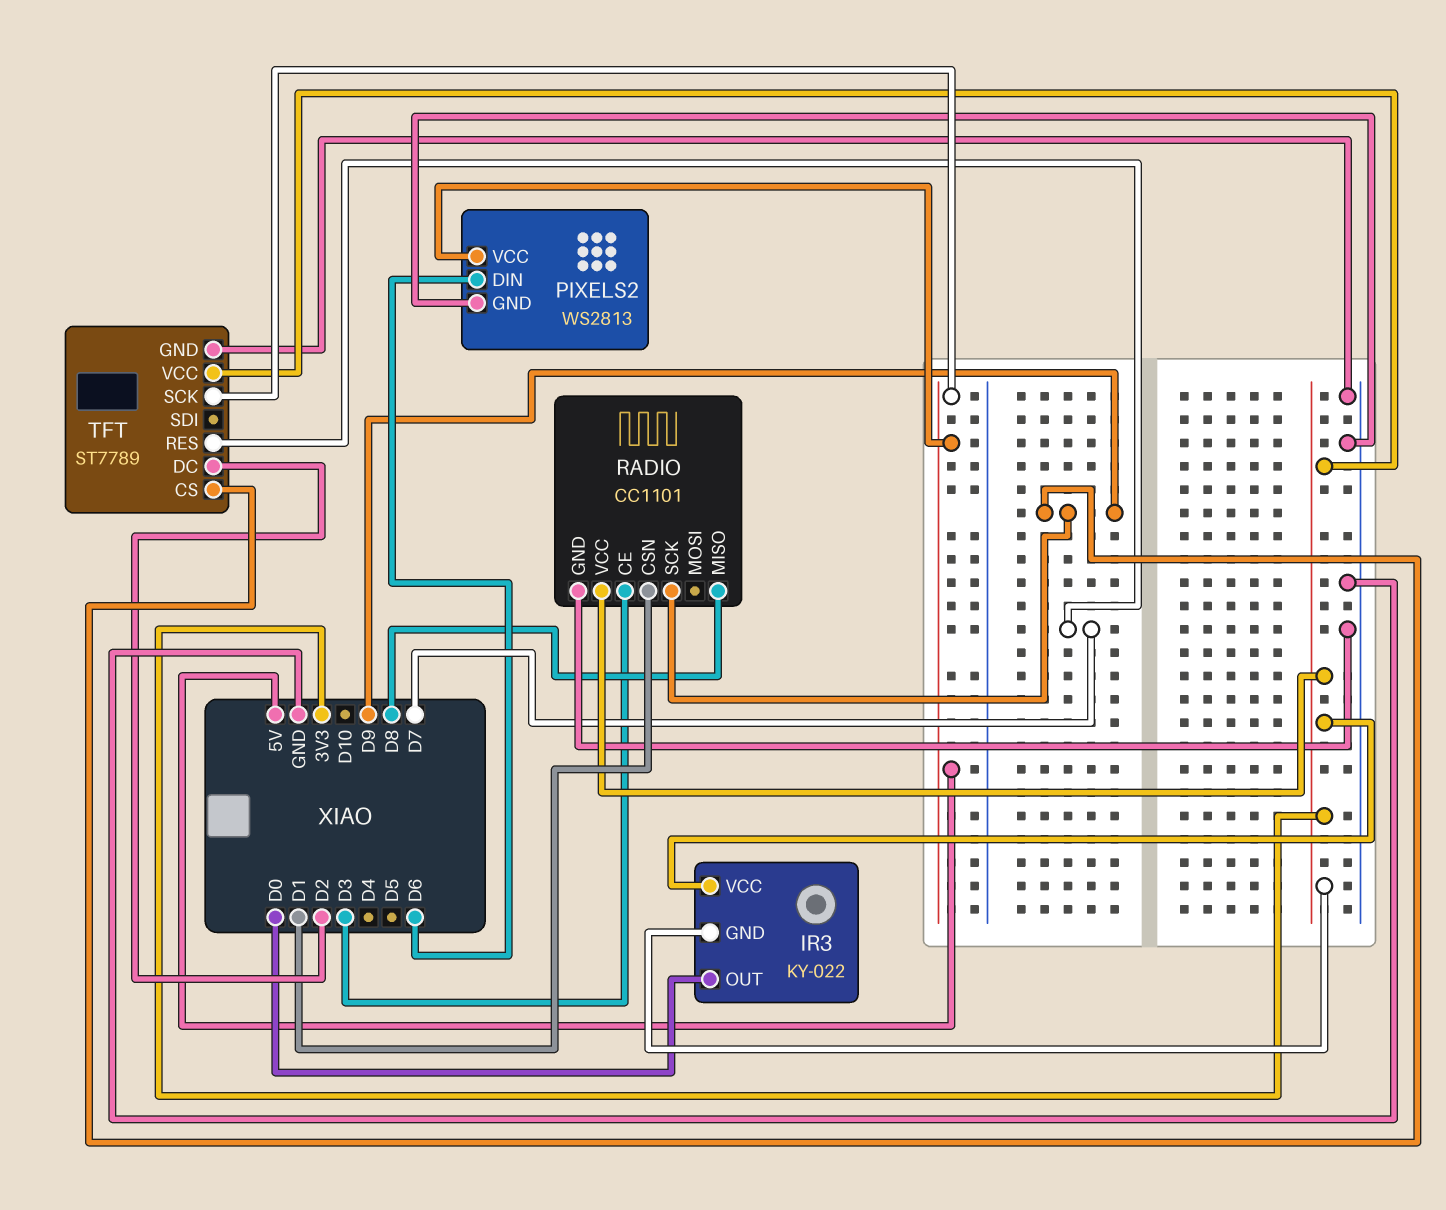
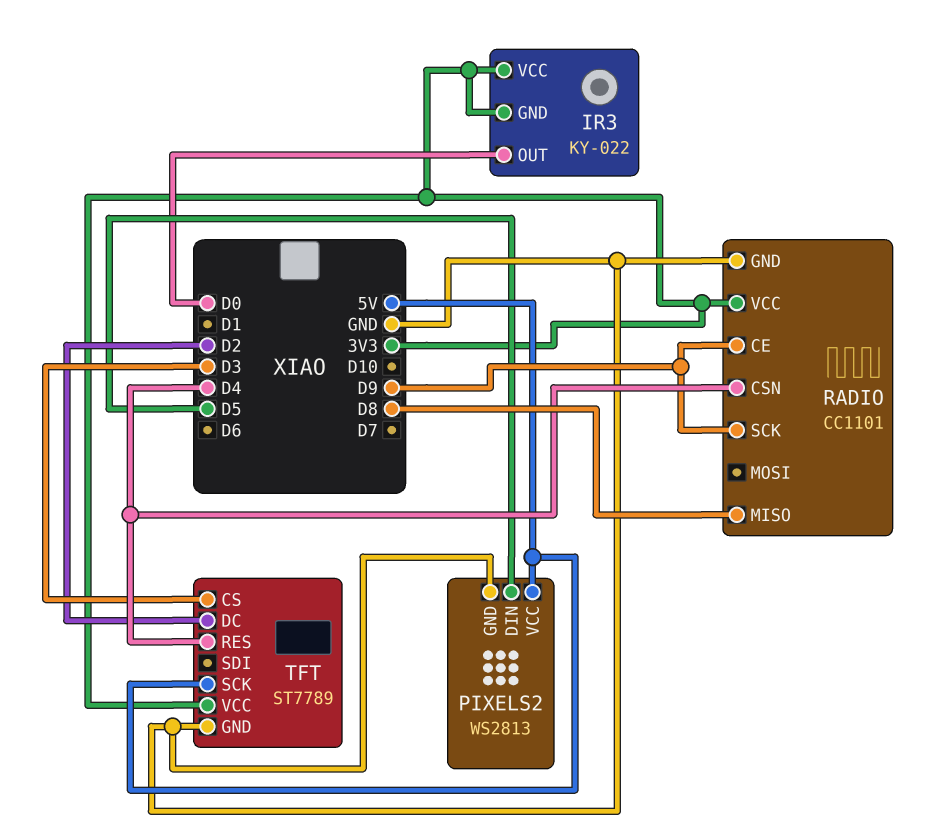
PIXELS2 pin DIN: D6 -> D5
RADIO pin CE: D3 -> D9
RADIO pin CSN: D1 -> D4
TFT pin CS: D9 -> D3
TFT pin RES: D7 -> D4

